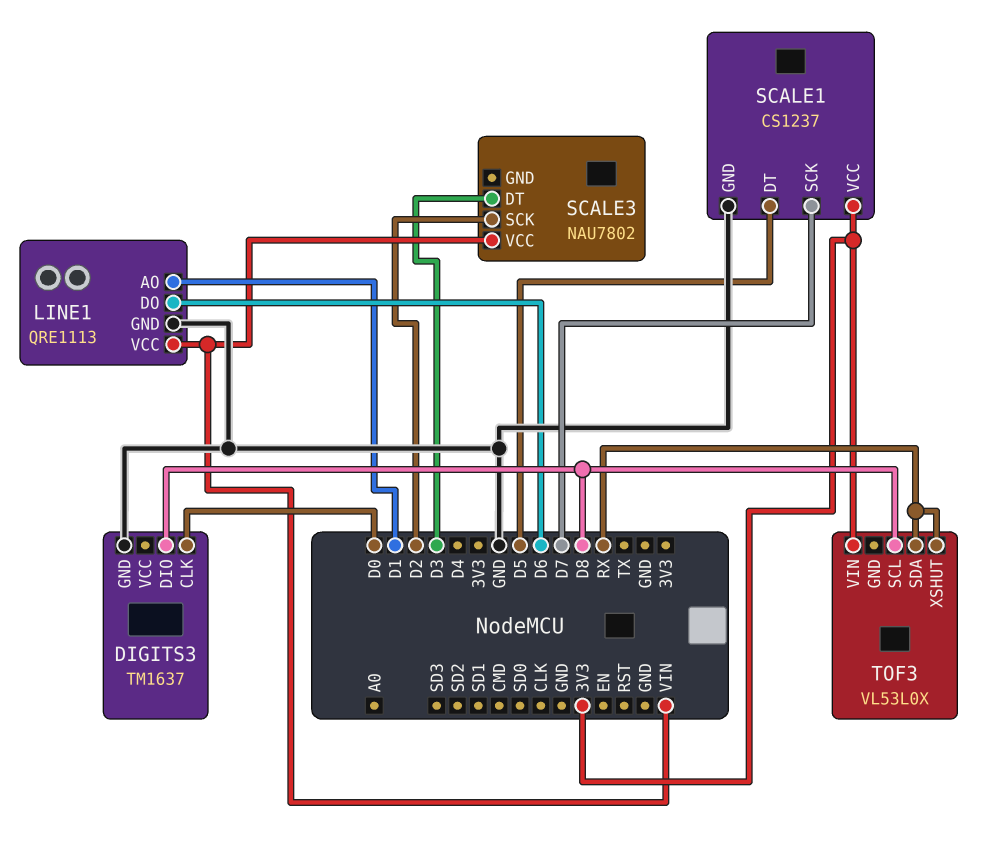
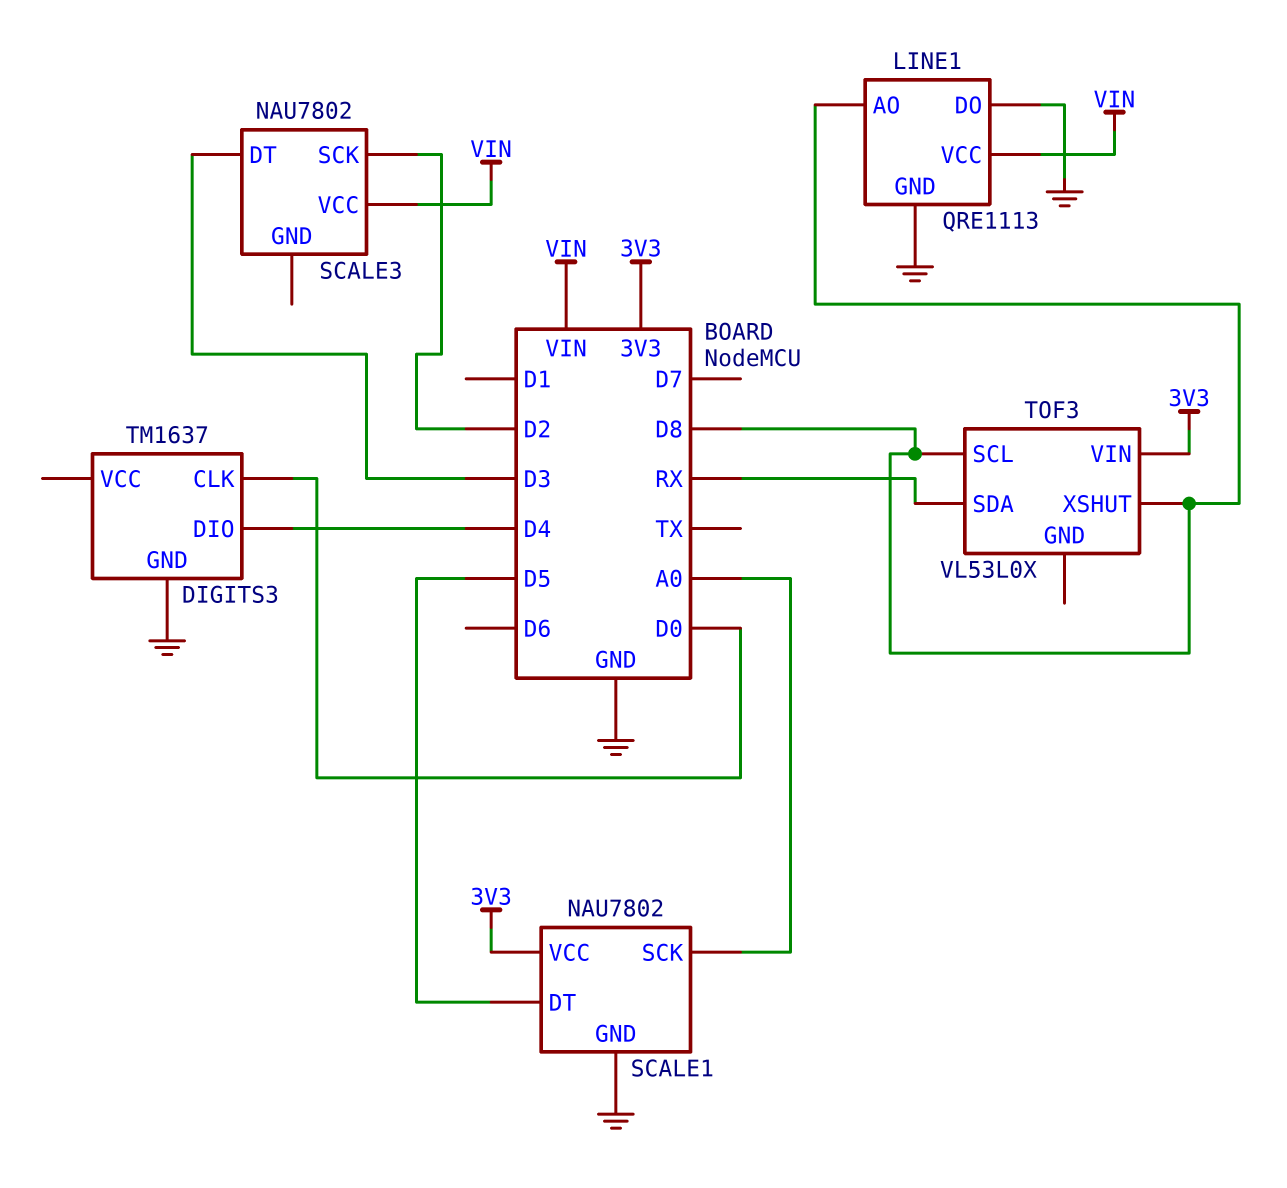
DIGITS3 pin DIO: D8 -> D4
LINE1 pin AO: D1 -> D8
LINE1 pin DO: D6 -> GND
SCALE1: CS1237 -> NAU7802
SCALE1 pin SCK: D7 -> A0
TOF3 pin XSHUT: RX -> D8

